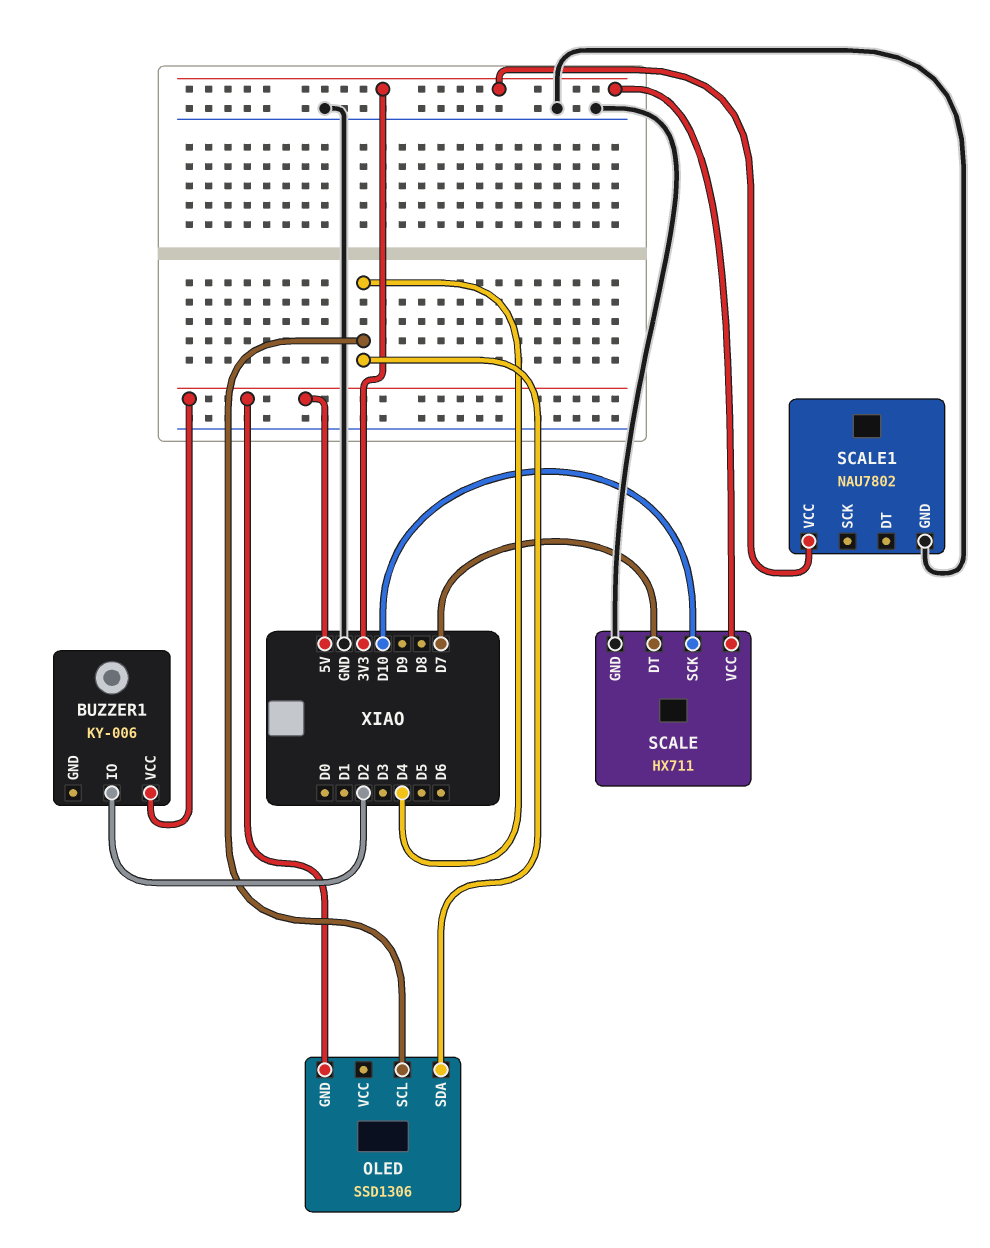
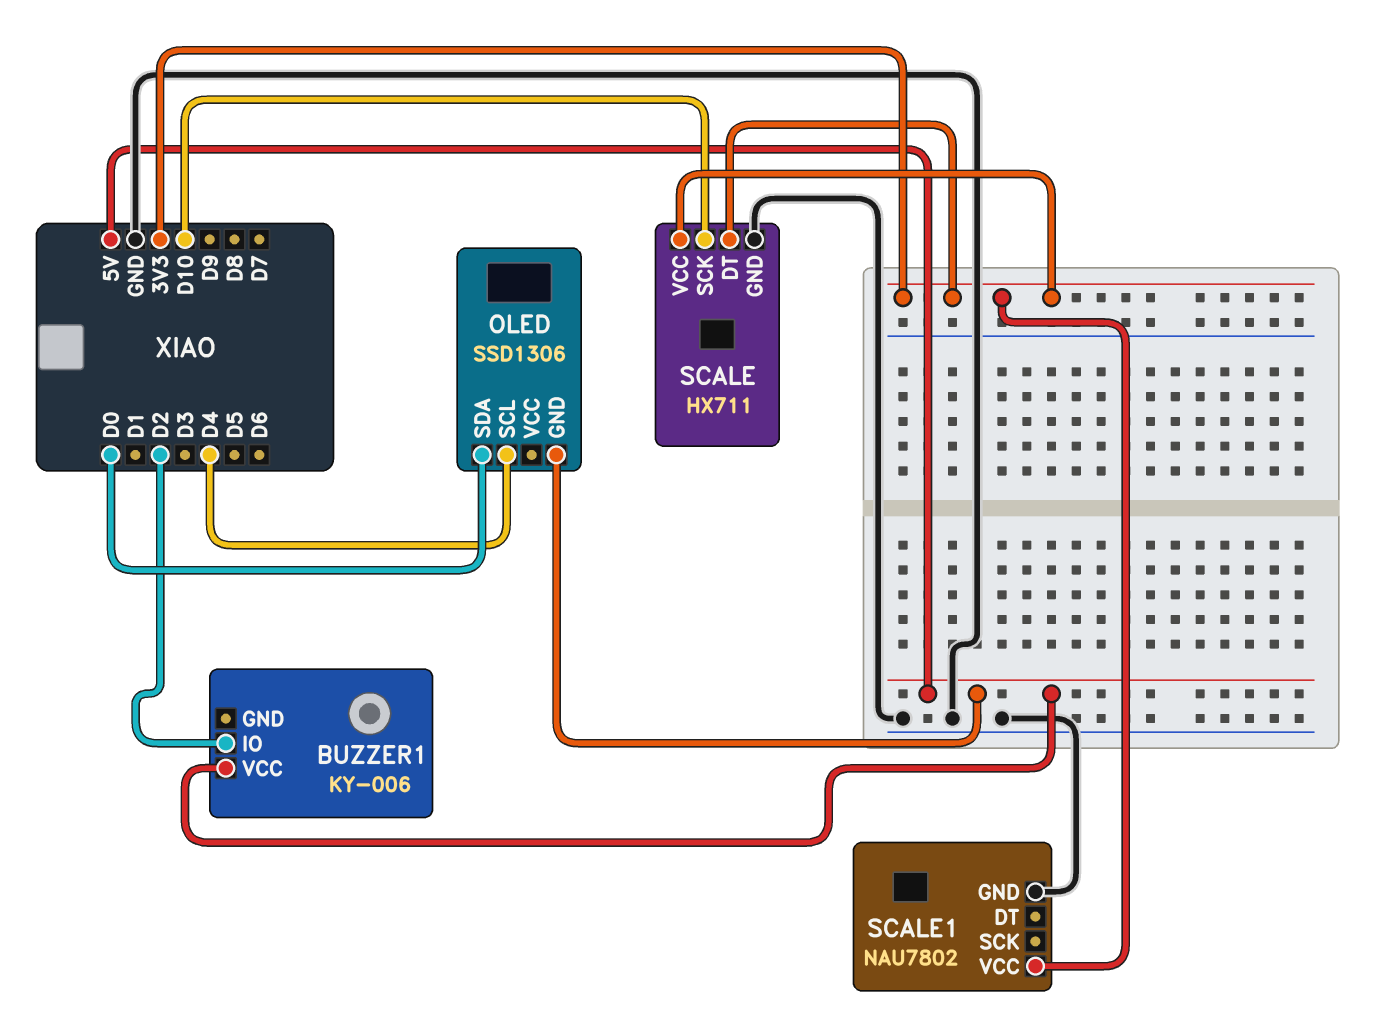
OLED pin SDA: D4 -> D0
SCALE pin DT: D7 -> 3V3

